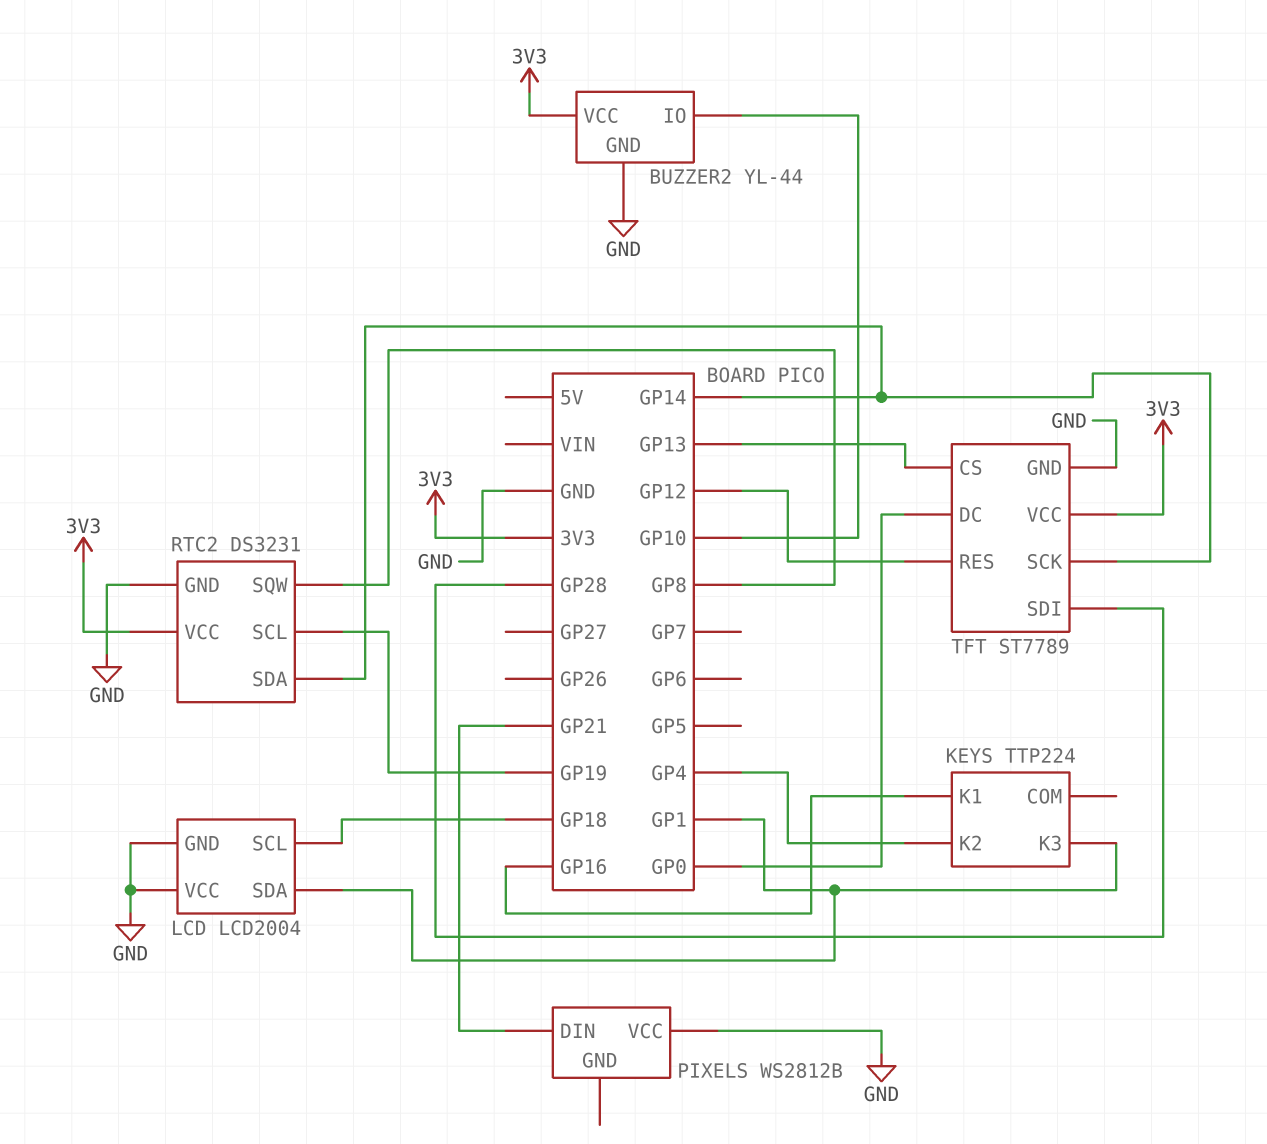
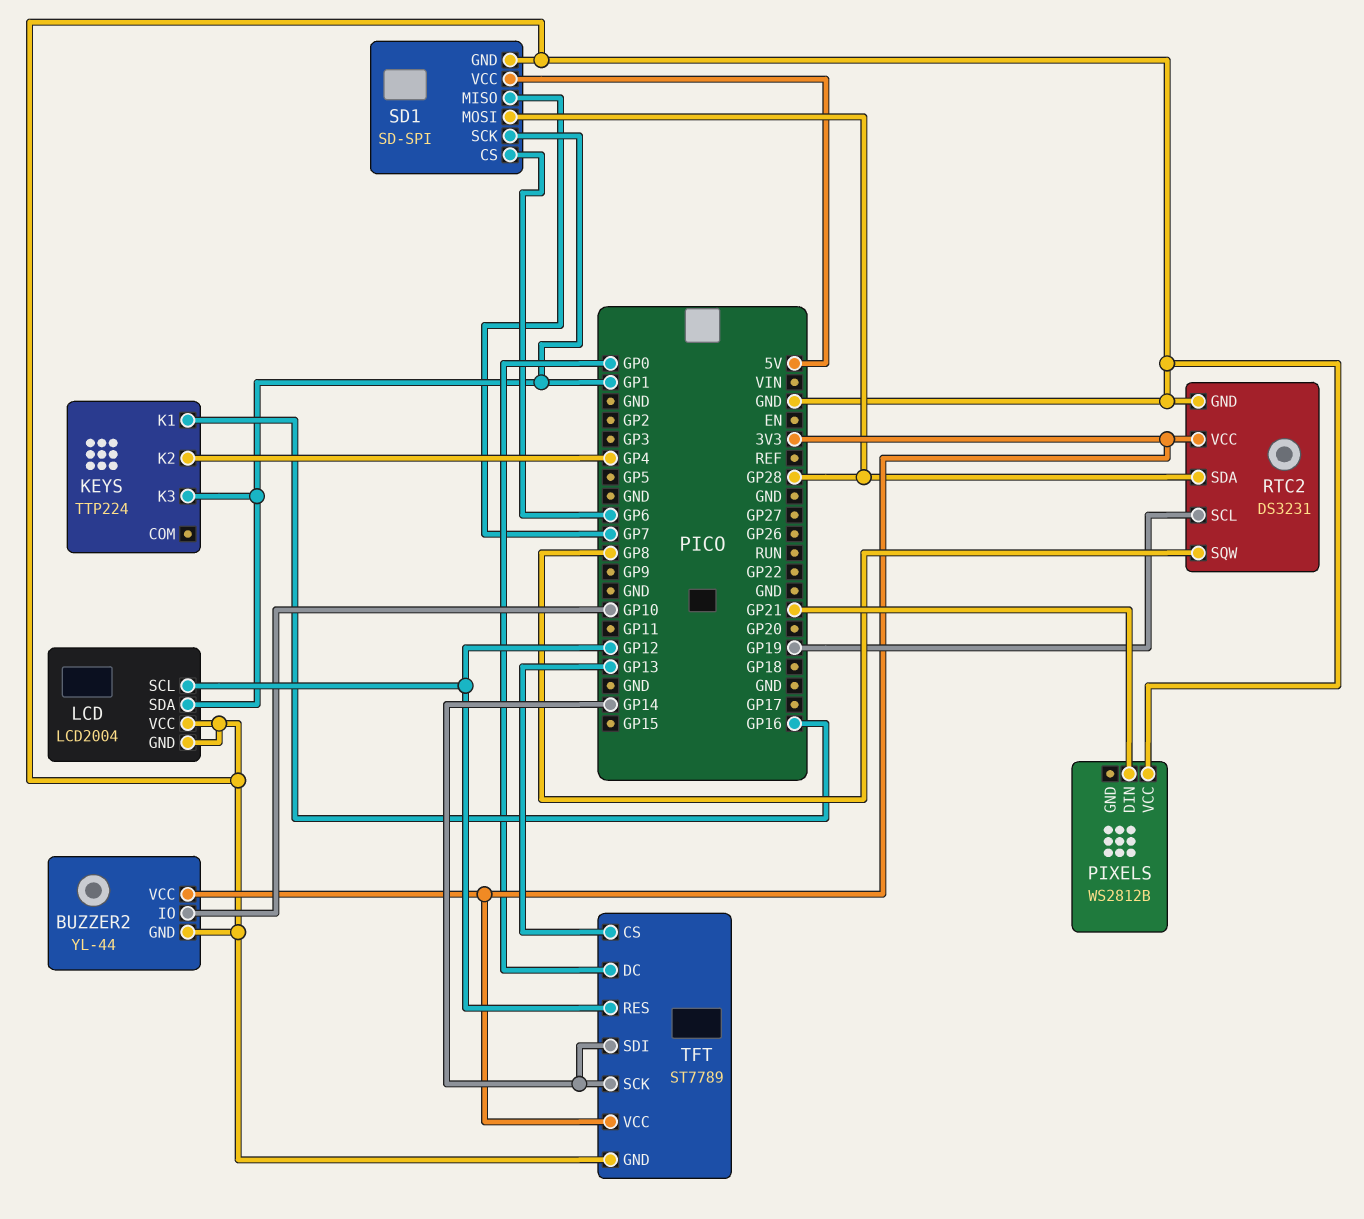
LCD pin SCL: GP18 -> GP12
RTC2 pin SDA: GP14 -> GP28
SD1: none -> SD-SPI
SD1 pin CS: none -> GP6
SD1 pin GND: none -> GND
SD1 pin MISO: none -> GP7
SD1 pin MOSI: none -> GP28
SD1 pin SCK: none -> GP1
SD1 pin VCC: none -> 5V
TFT pin SDI: GP28 -> GP14

